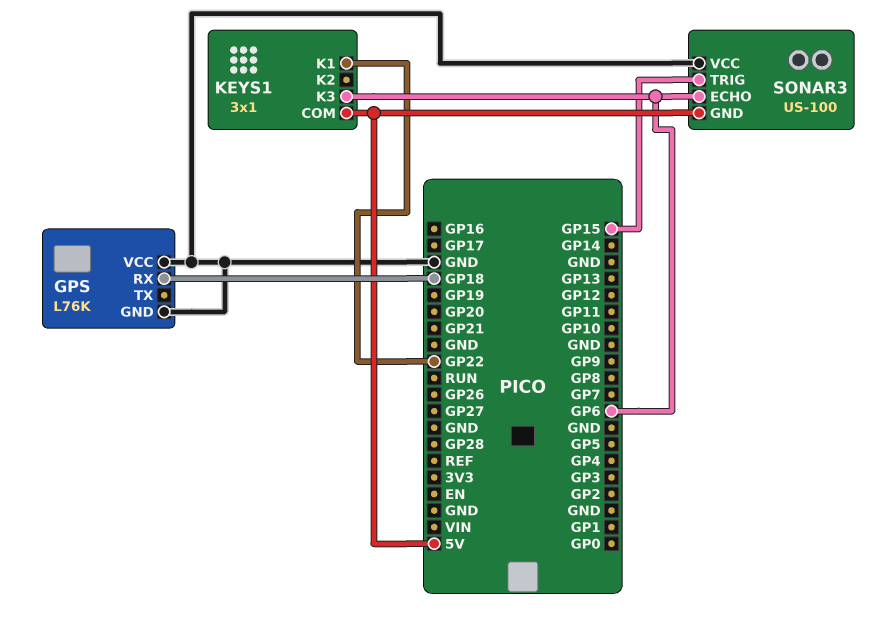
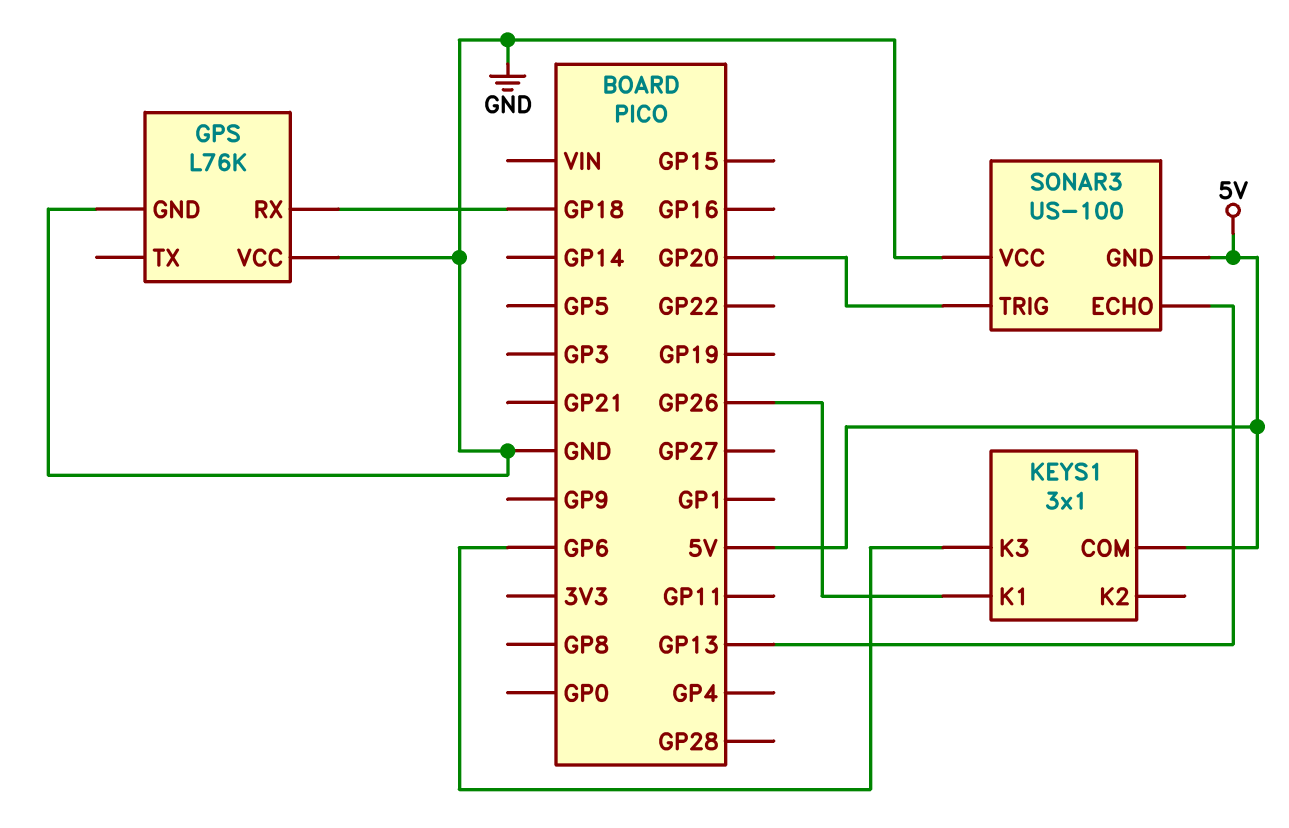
KEYS1 pin K1: GP22 -> GP26
SONAR3 pin ECHO: GP6 -> GP13
SONAR3 pin TRIG: GP15 -> GP20

